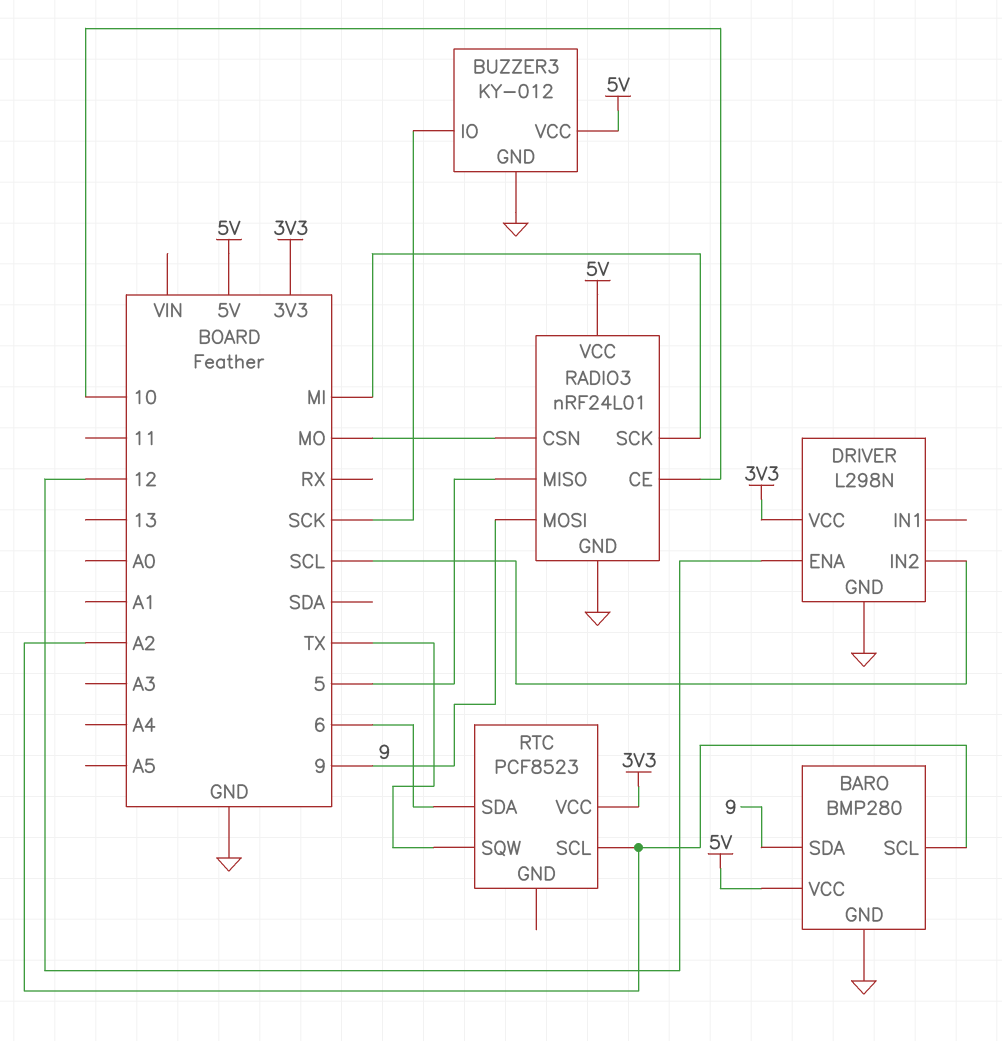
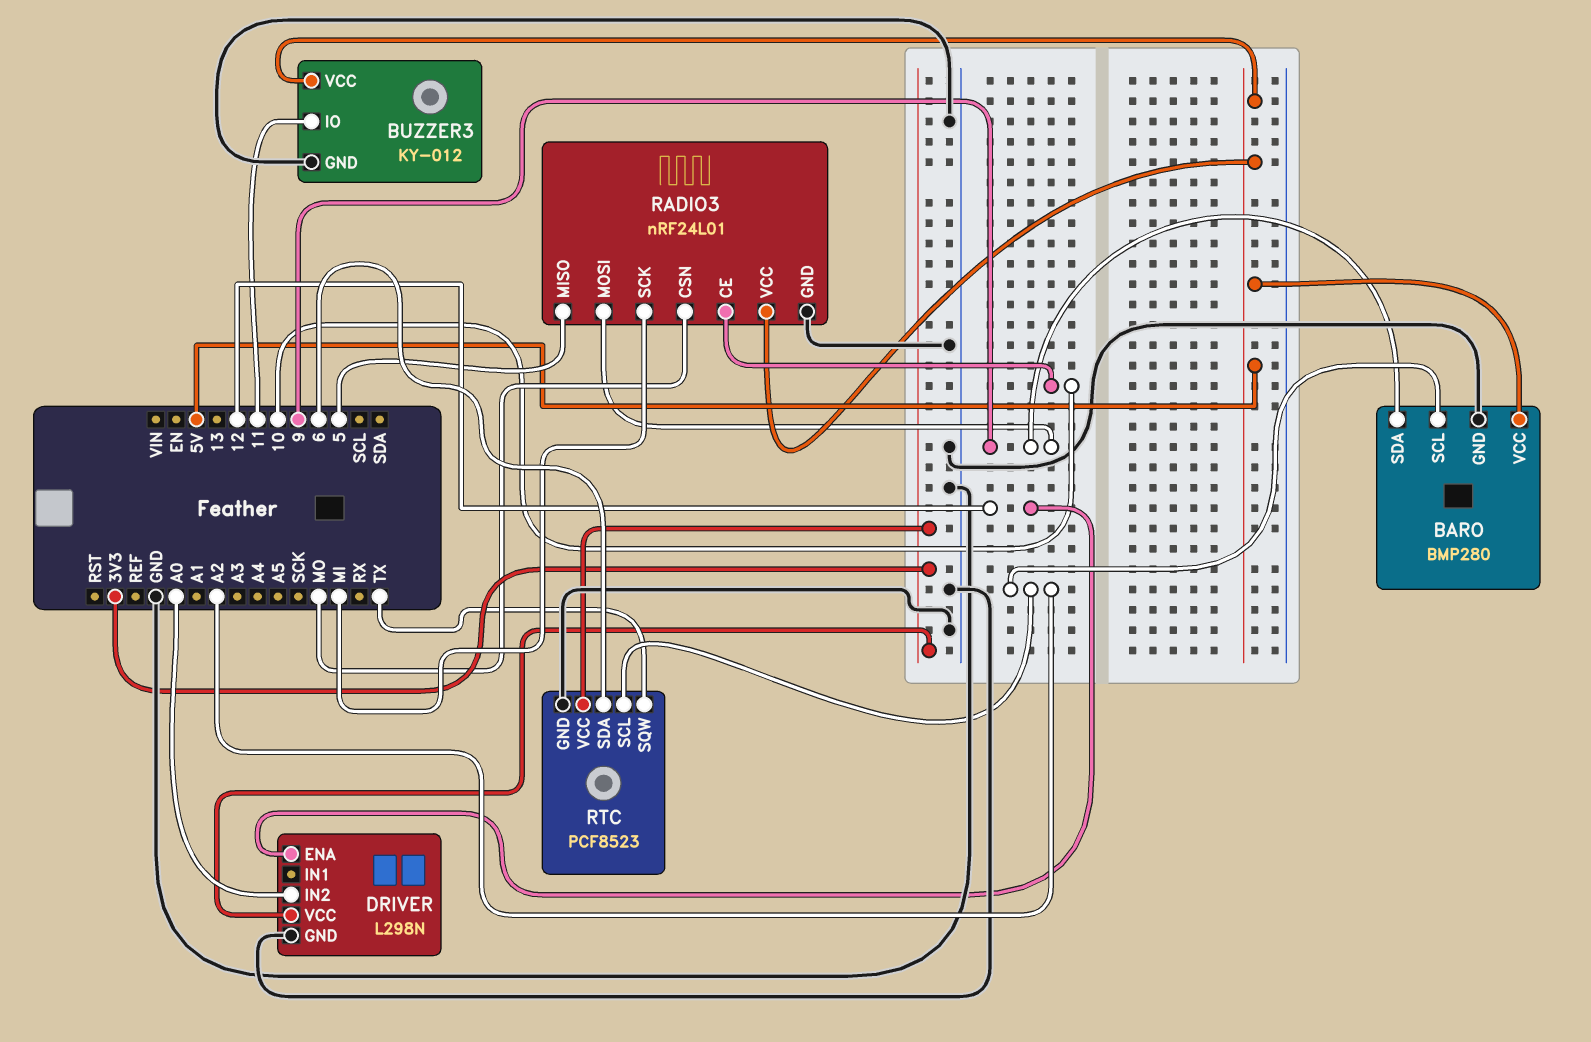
BUZZER3 pin IO: SCK -> 11
DRIVER pin IN2: SCL -> A0
RTC pin GND: none -> GND

